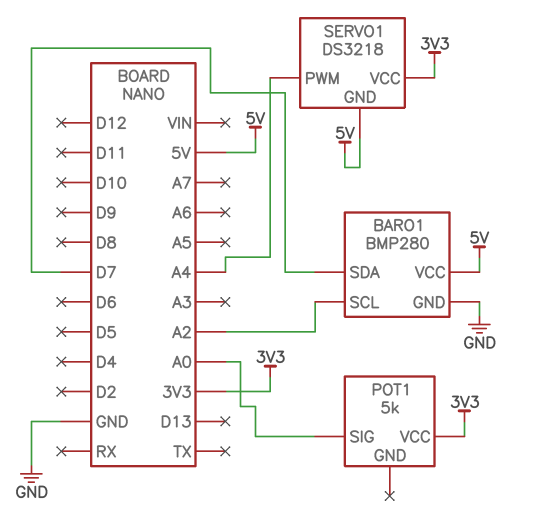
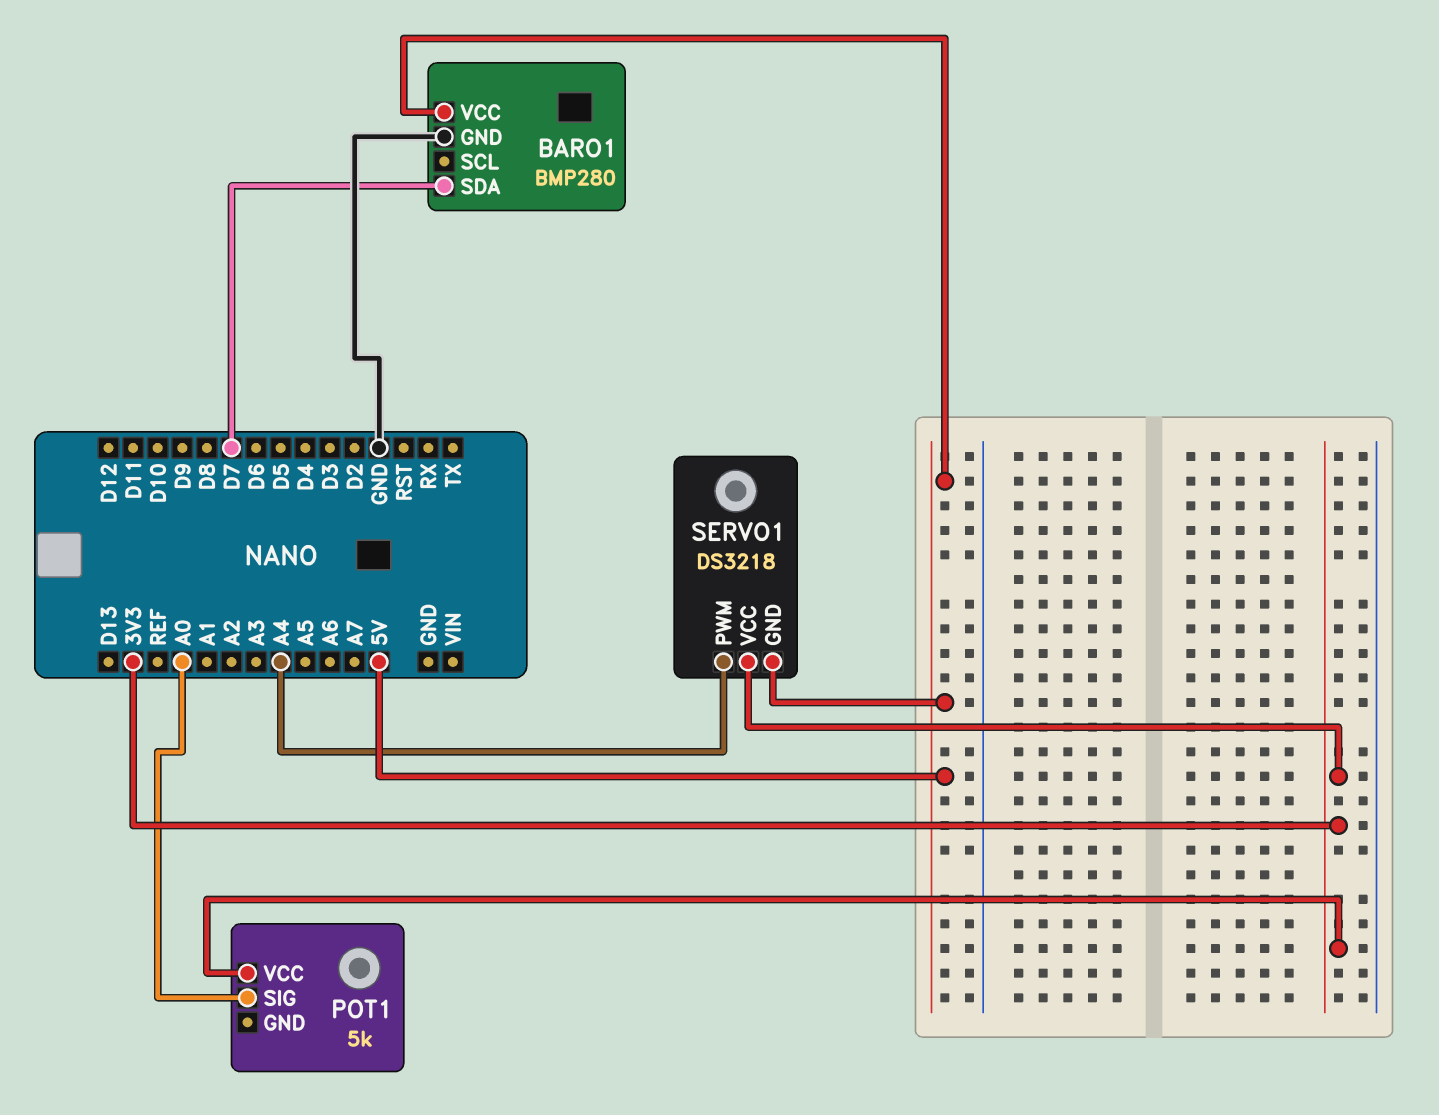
BARO1 pin SCL: A2 -> none

